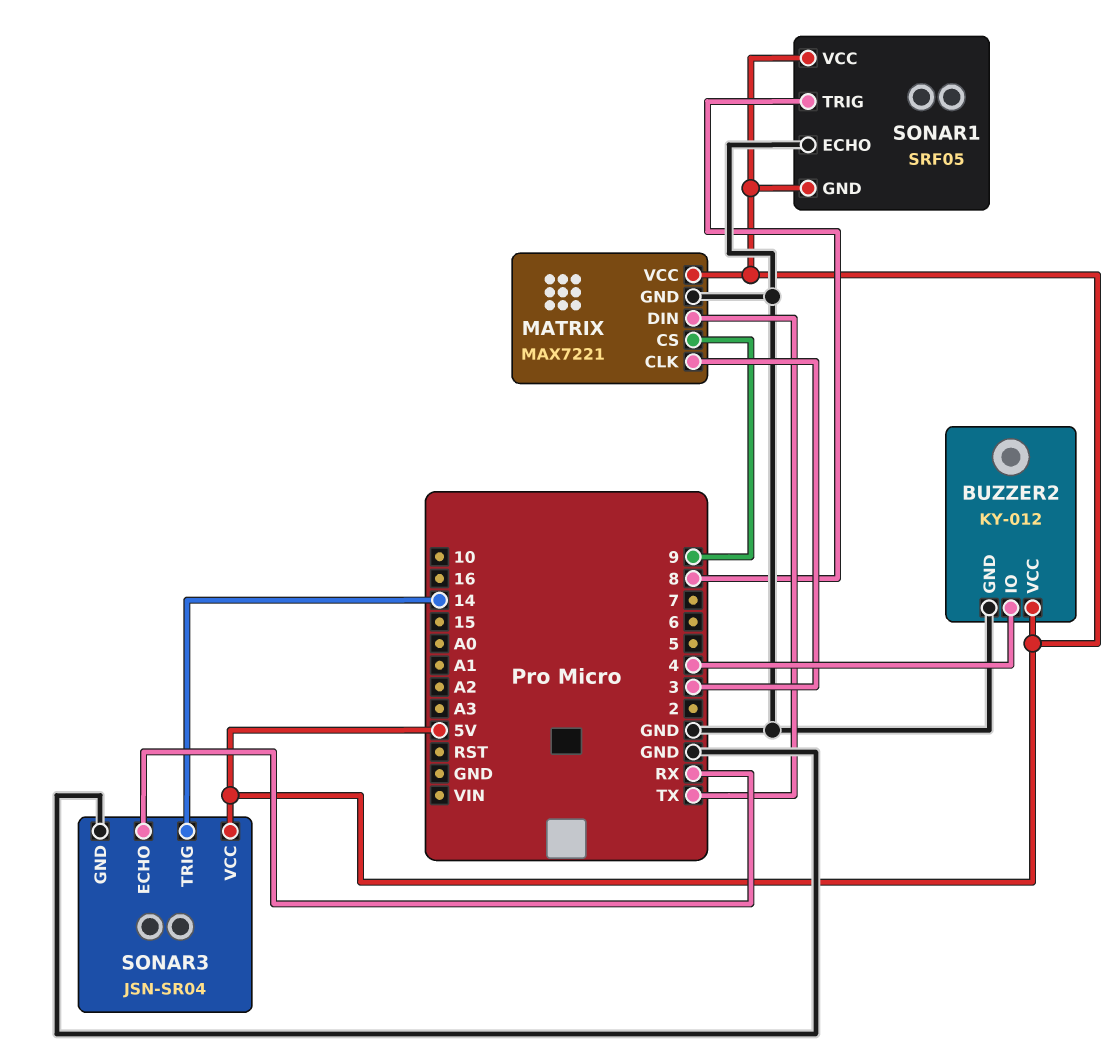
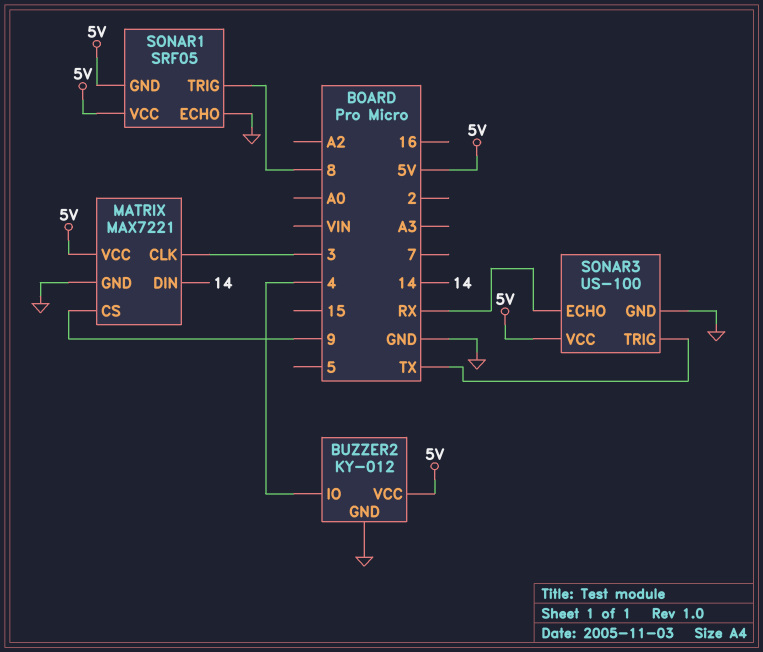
MATRIX pin DIN: TX -> 14
SONAR3: JSN-SR04 -> US-100
SONAR3 pin TRIG: 14 -> TX

